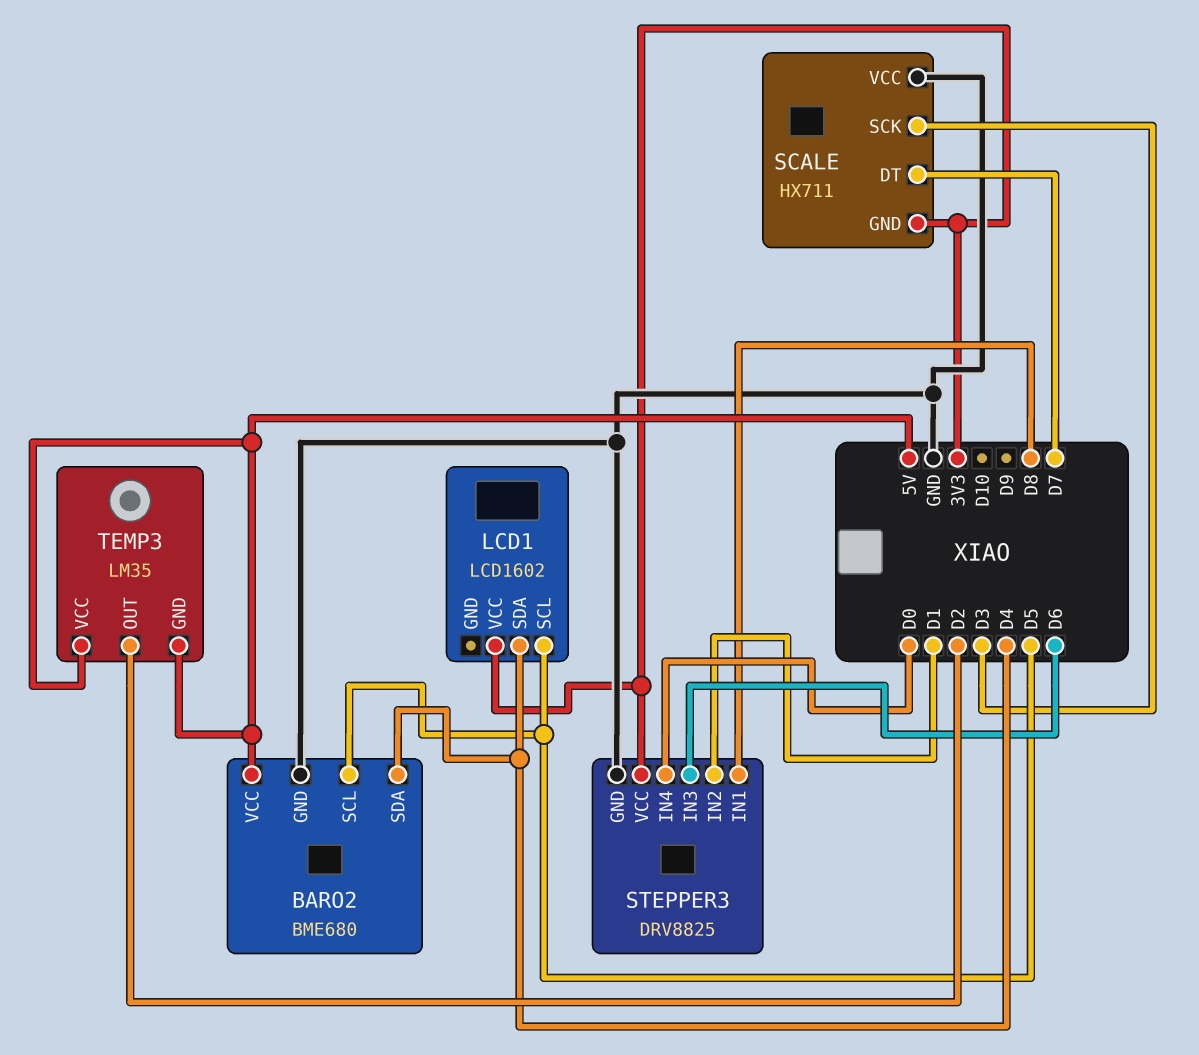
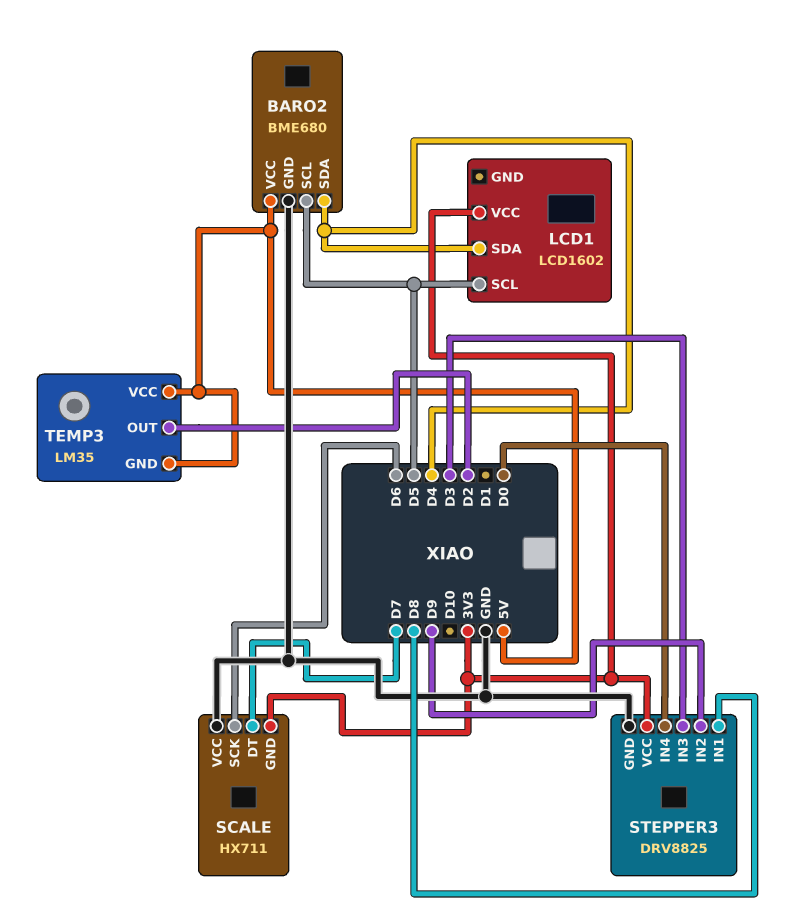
SCALE pin SCK: D3 -> D6
STEPPER3 pin IN2: D1 -> D9
STEPPER3 pin IN3: D6 -> D3

